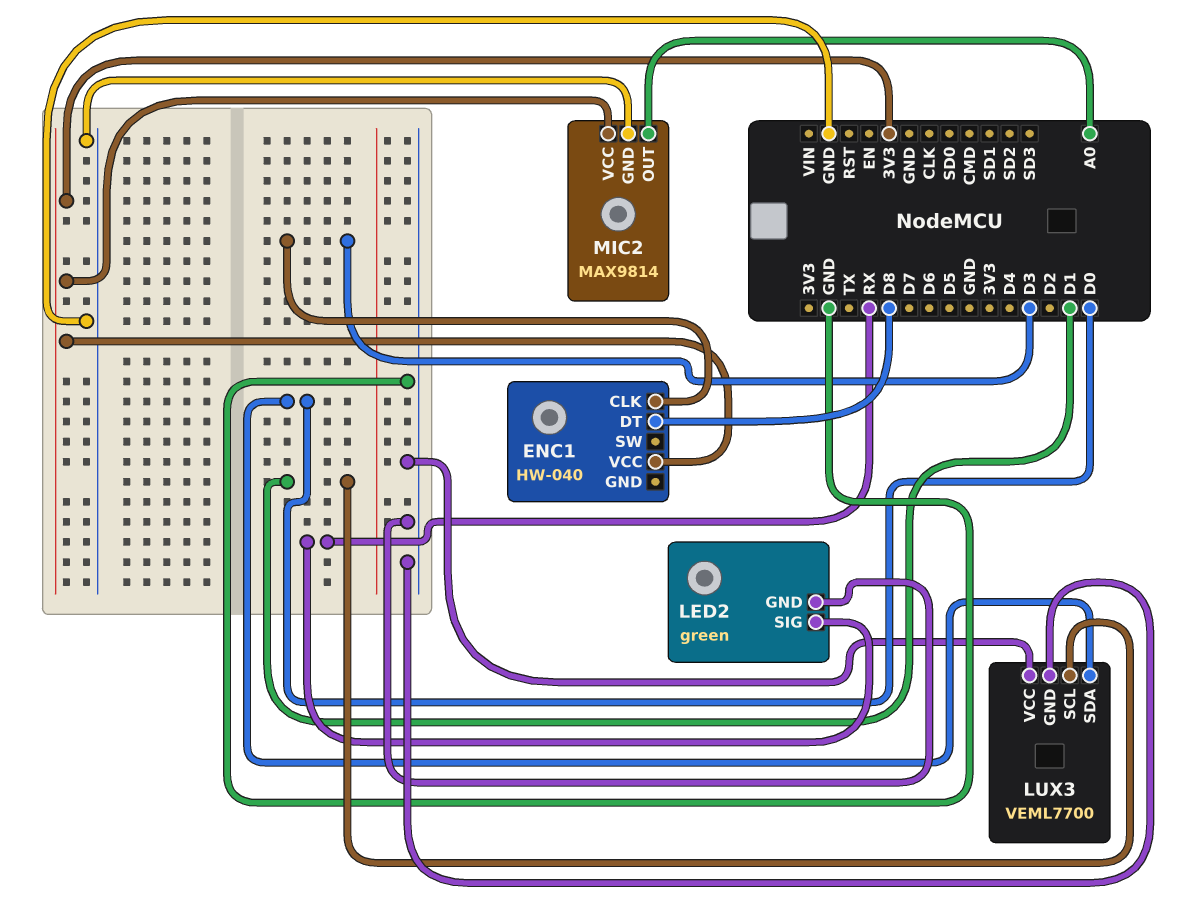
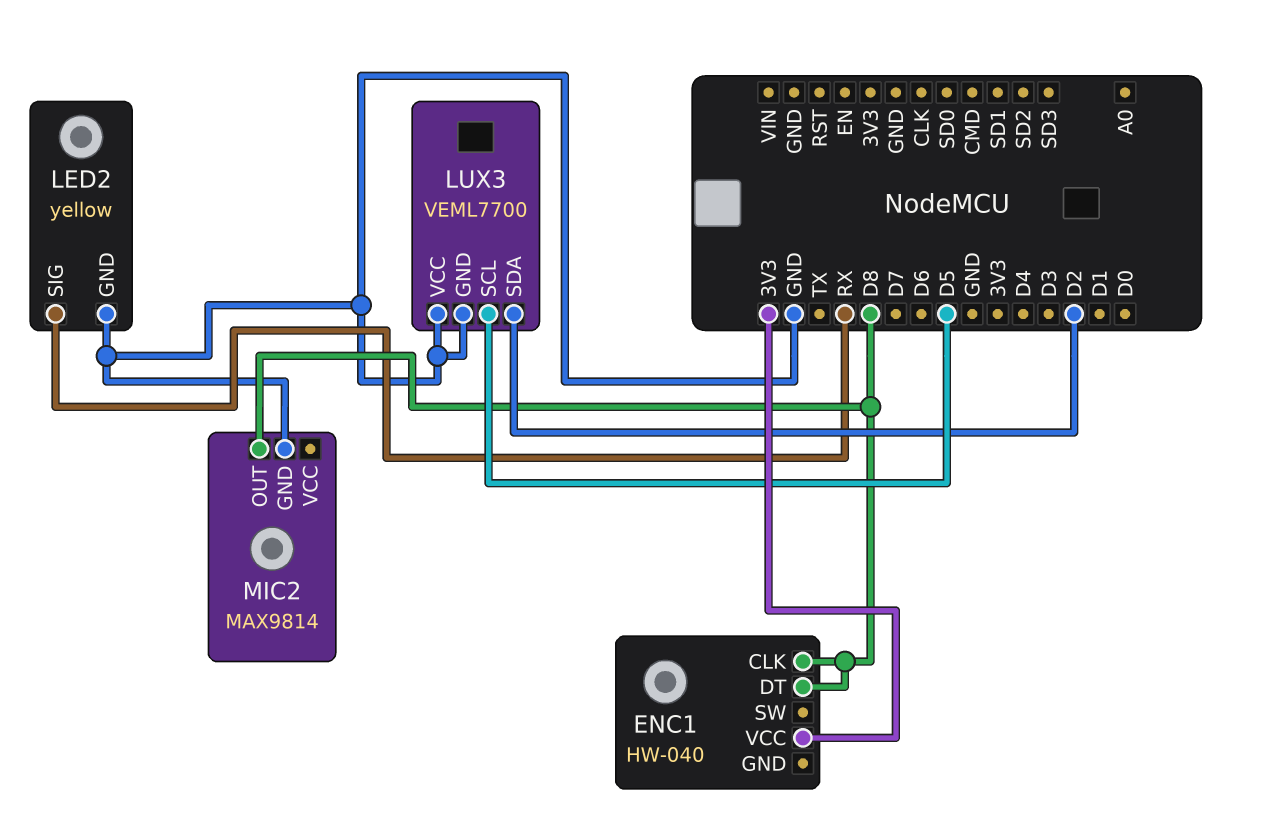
ENC1 pin CLK: D3 -> D8
LED2: green -> yellow
LUX3 pin SCL: D1 -> D5
LUX3 pin SDA: D0 -> D2
MIC2 pin OUT: A0 -> D8
MIC2 pin VCC: 3V3 -> none

